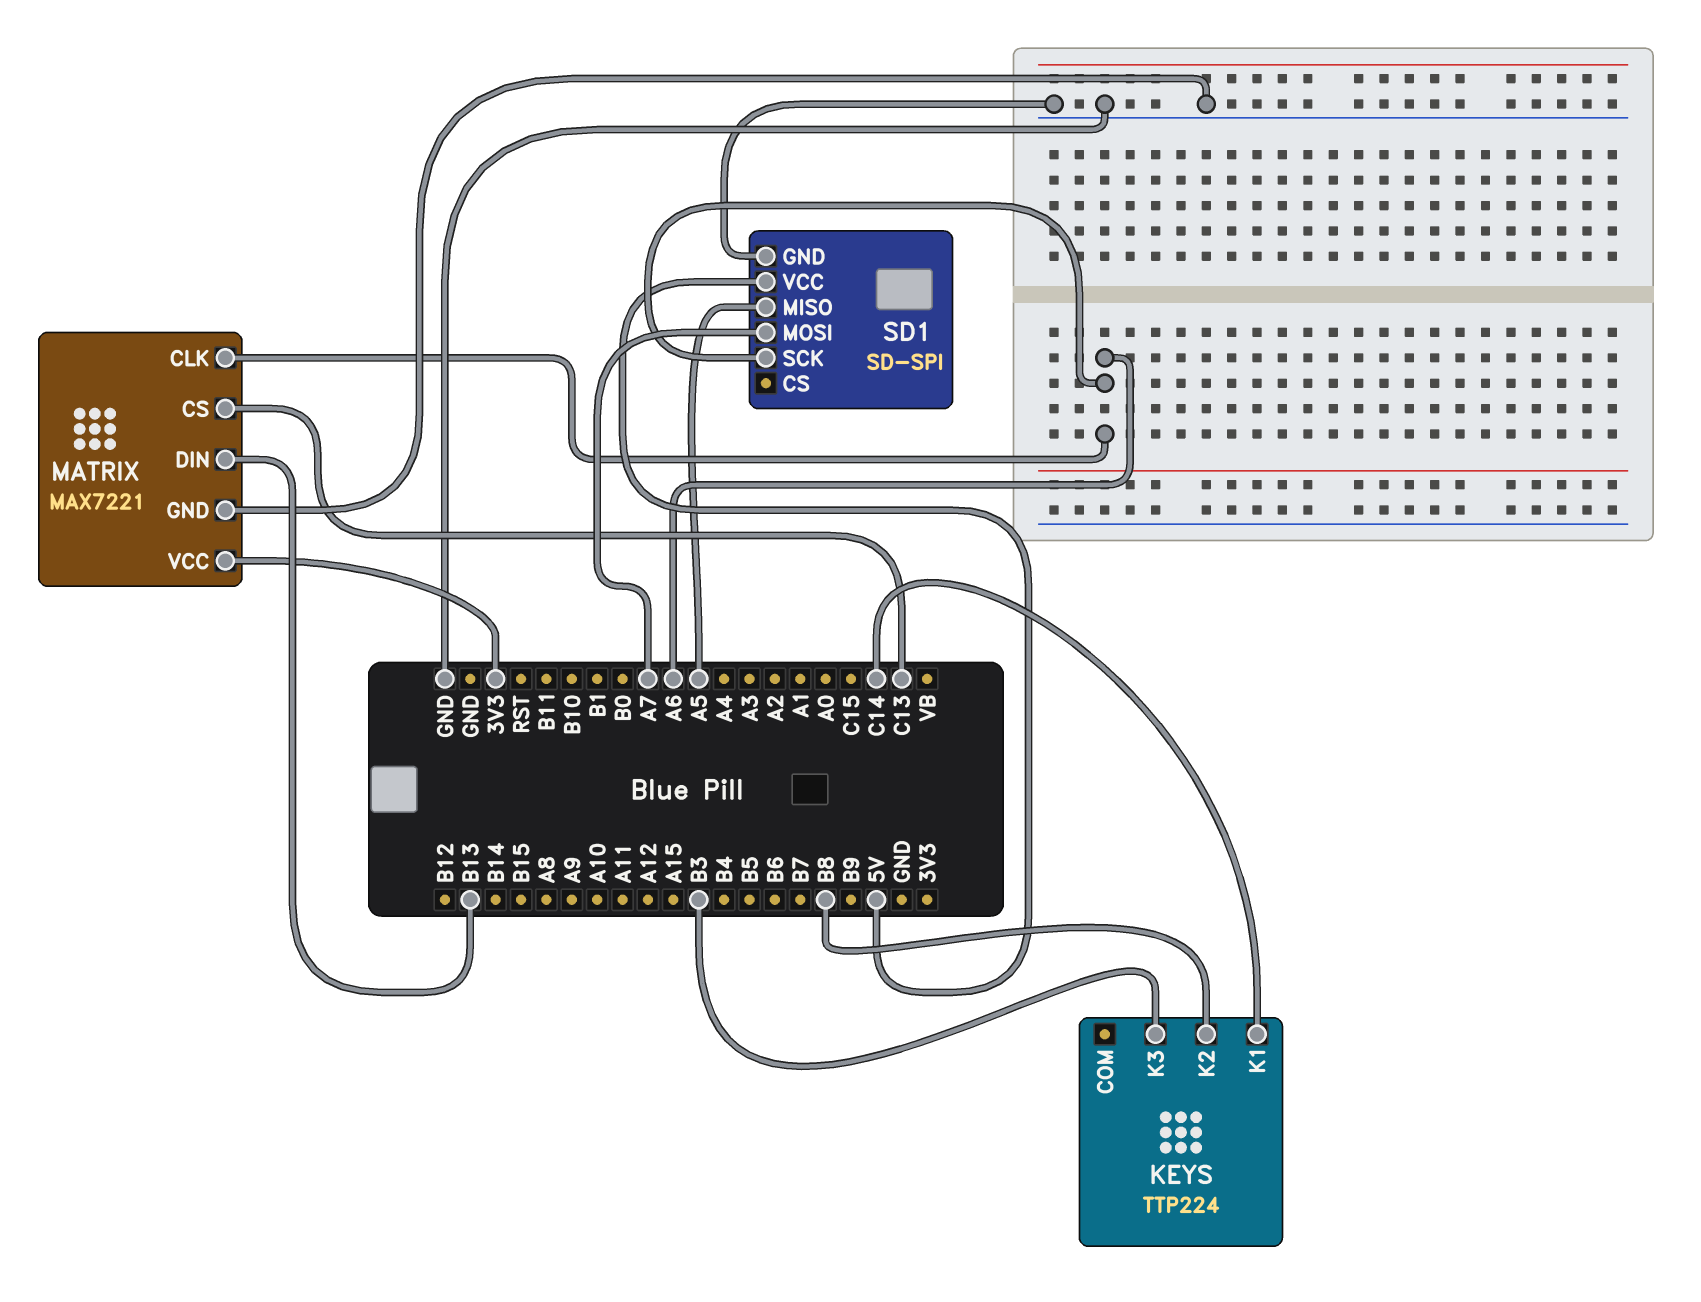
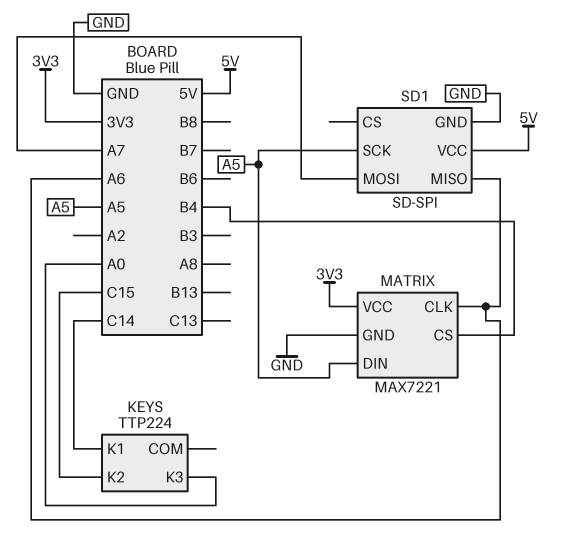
KEYS pin K2: B8 -> C15
KEYS pin K3: B3 -> A0
MATRIX pin CS: C13 -> B4
MATRIX pin DIN: B13 -> A5
SD1 pin MISO: A5 -> A6
SD1 pin SCK: A6 -> A5

